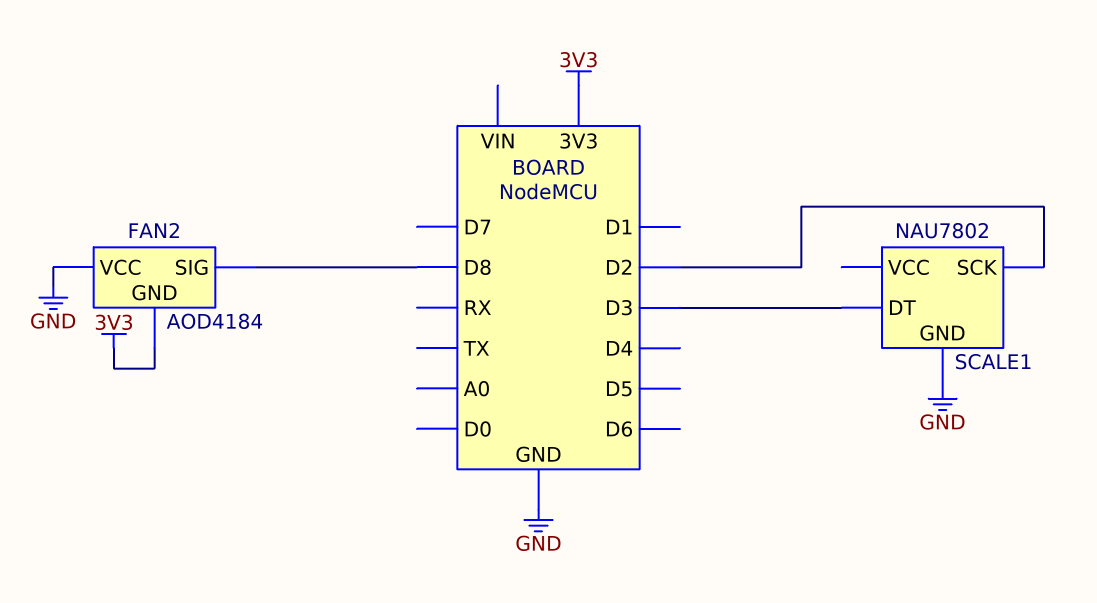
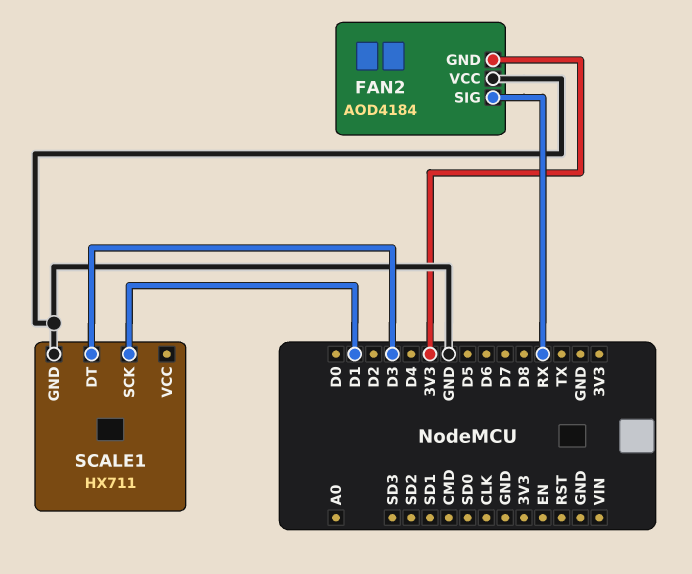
FAN2 pin SIG: D8 -> RX
SCALE1: NAU7802 -> HX711
SCALE1 pin SCK: D2 -> D1

